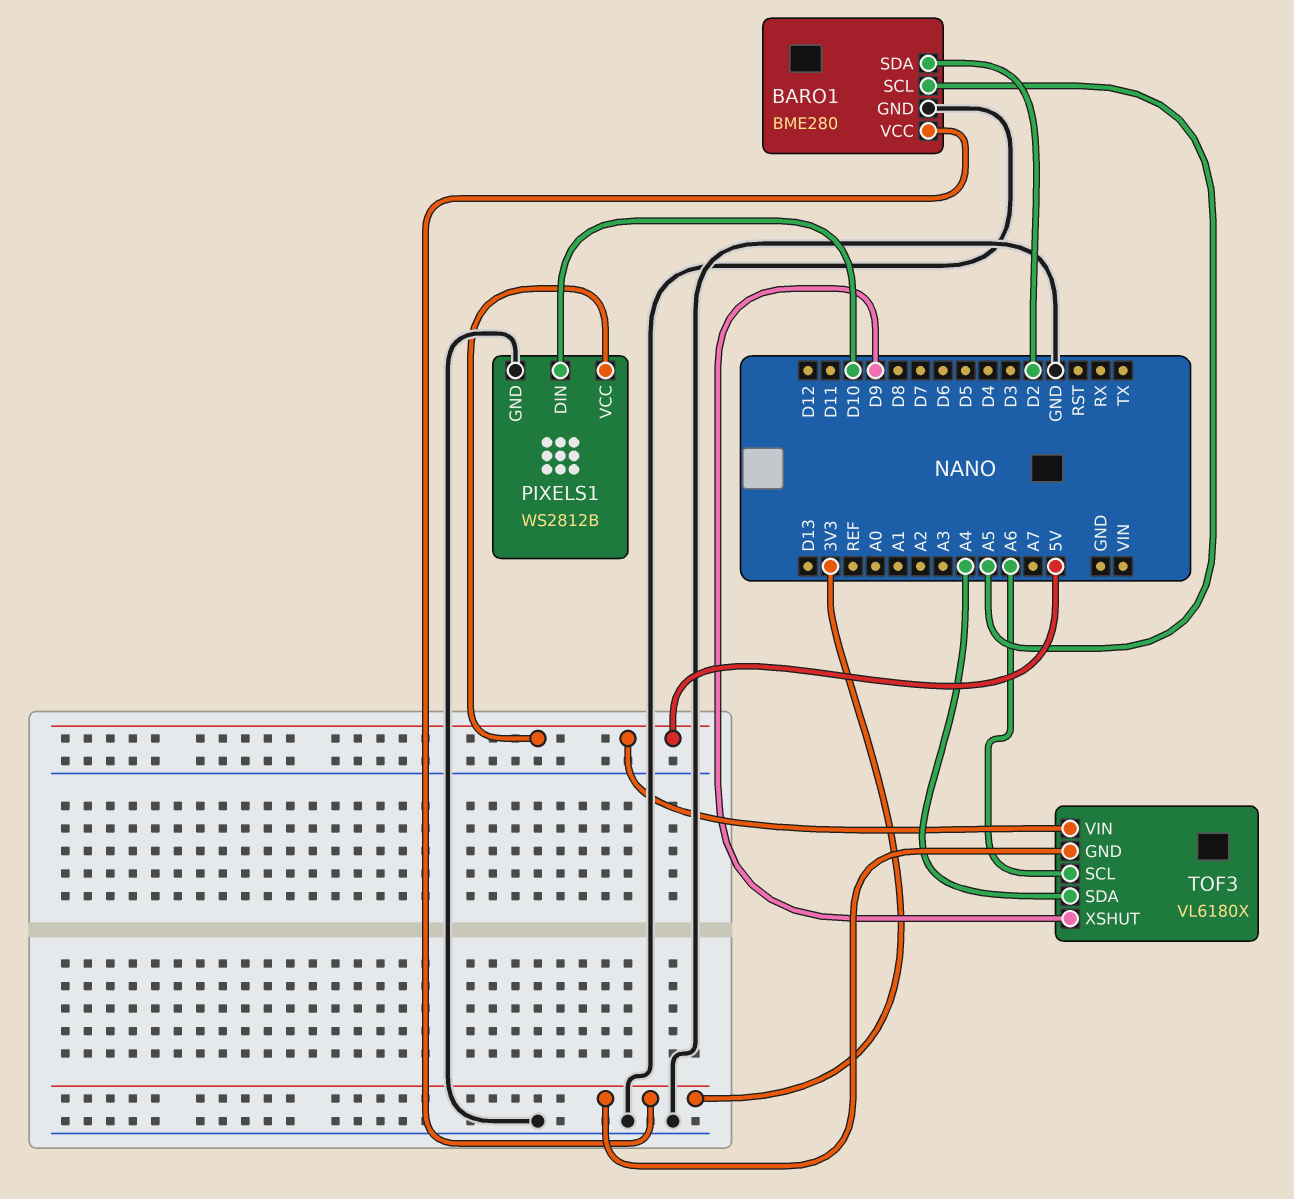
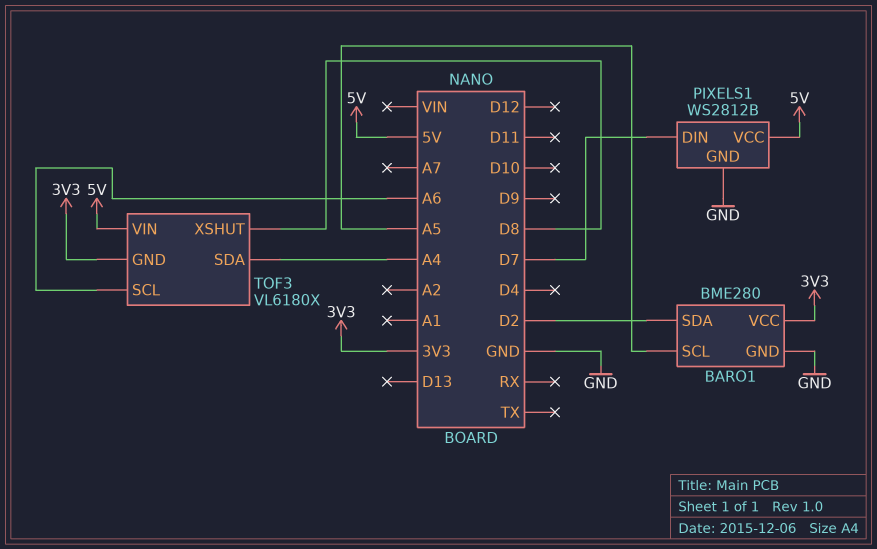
PIXELS1 pin DIN: D10 -> D7
TOF3 pin XSHUT: D9 -> D8

